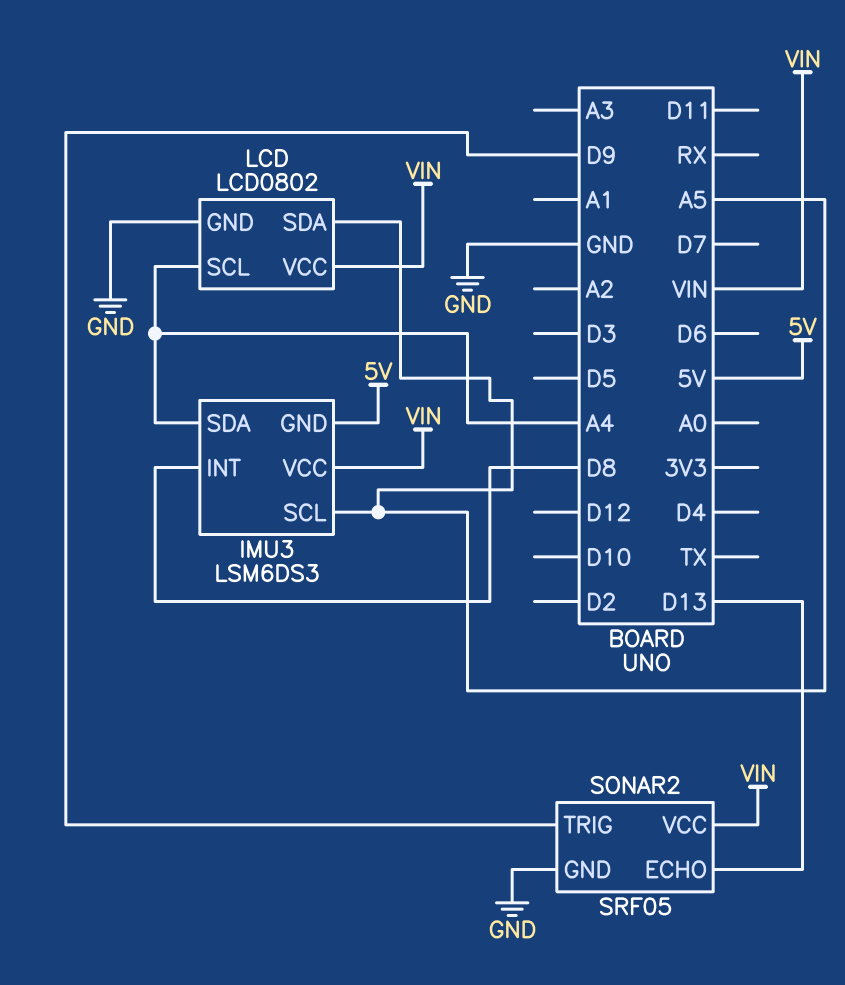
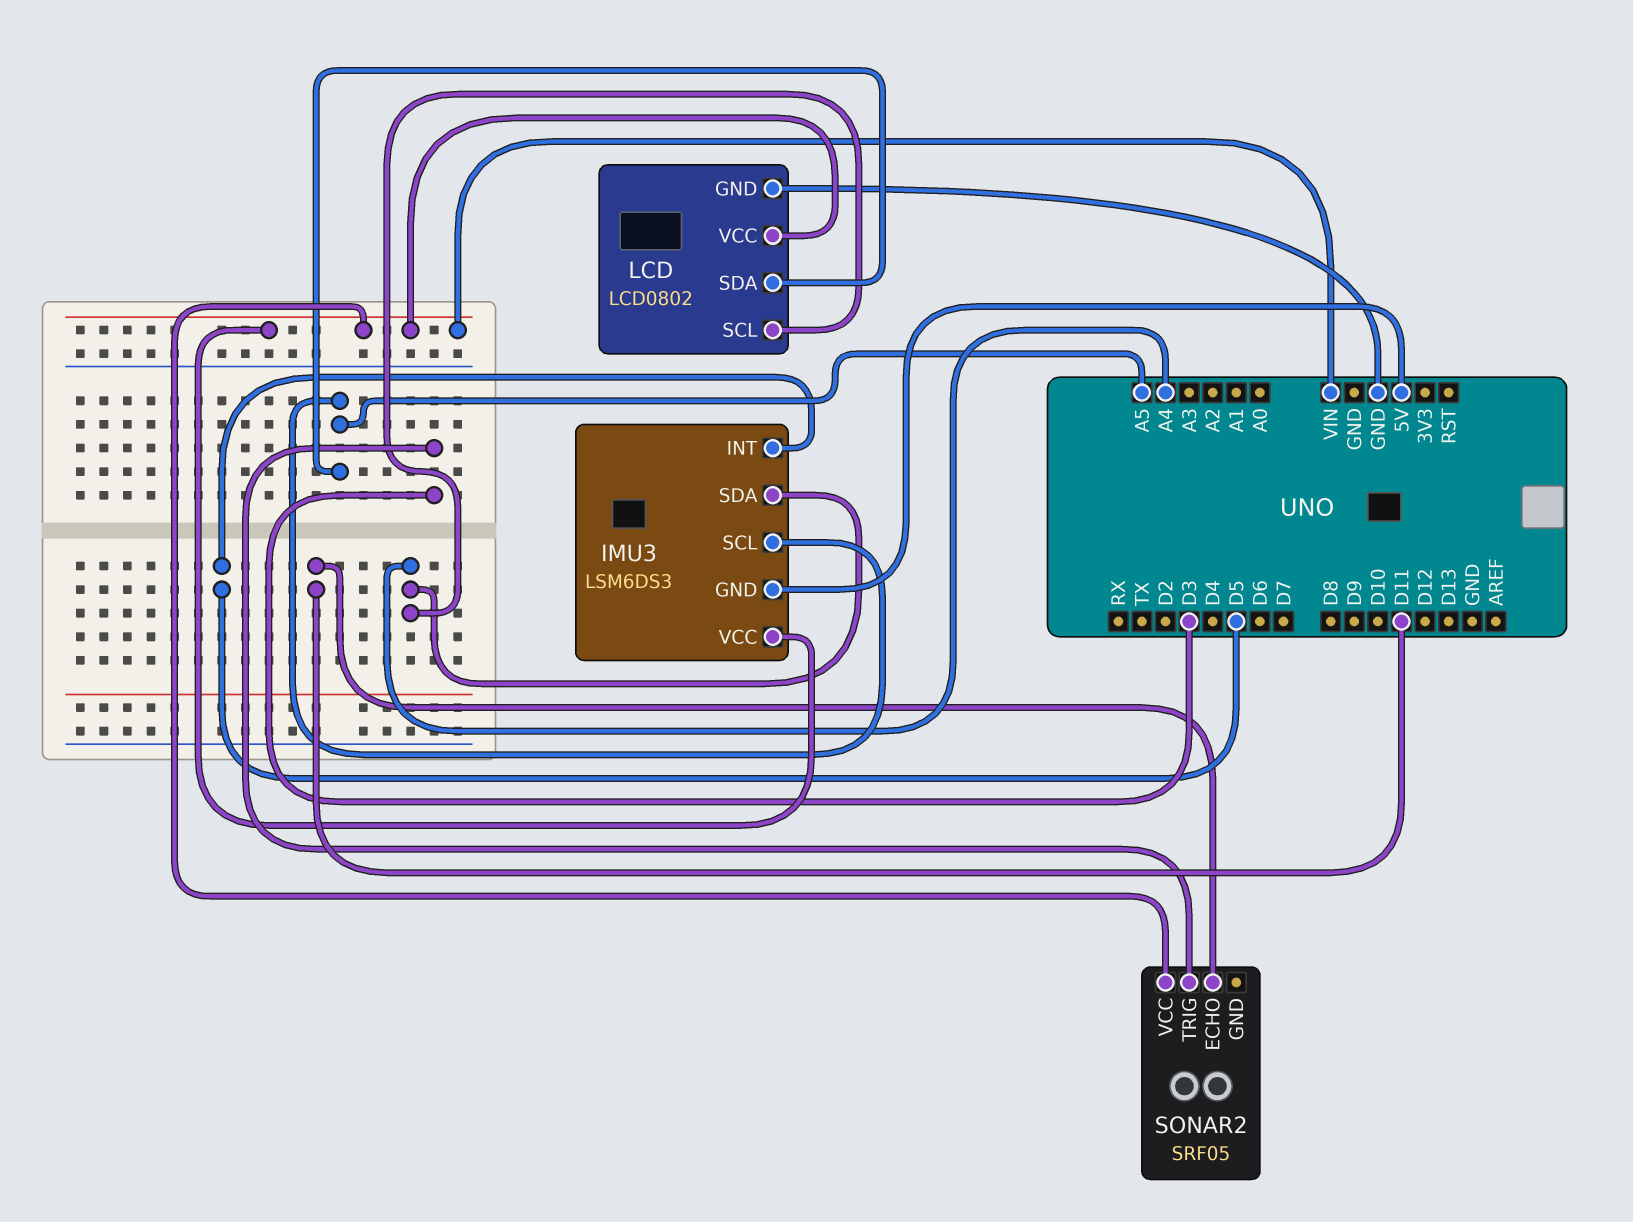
IMU3 pin INT: D8 -> D5
SONAR2 pin ECHO: D13 -> D11
SONAR2 pin GND: GND -> none
SONAR2 pin TRIG: D9 -> D3

